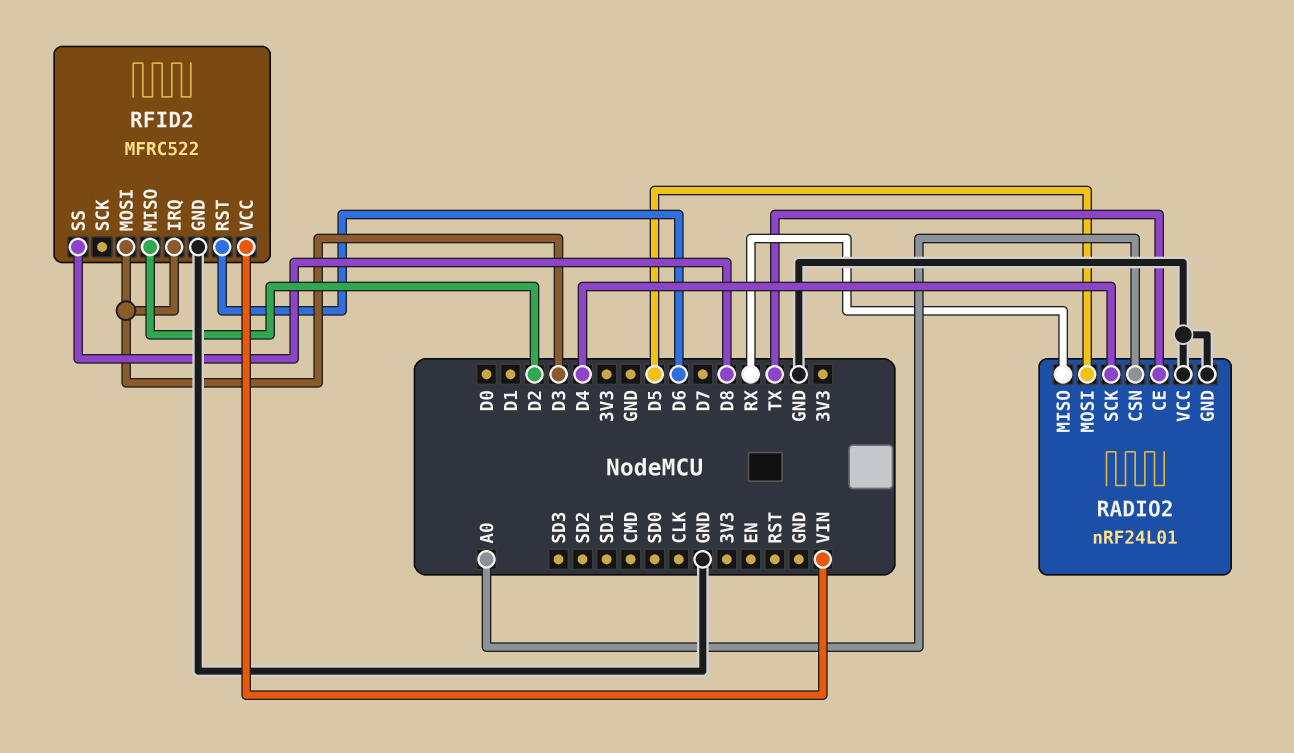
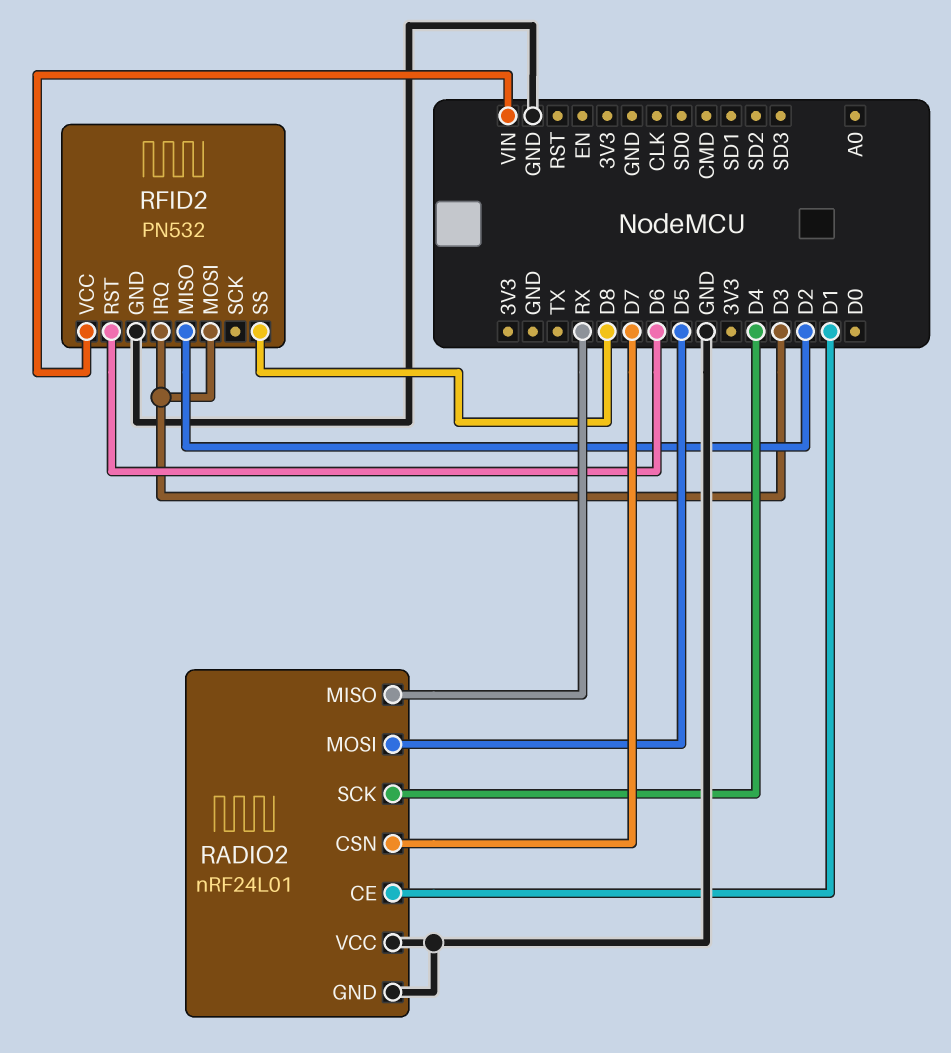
RADIO2 pin CE: TX -> D1
RADIO2 pin CSN: A0 -> D7
RFID2: MFRC522 -> PN532

